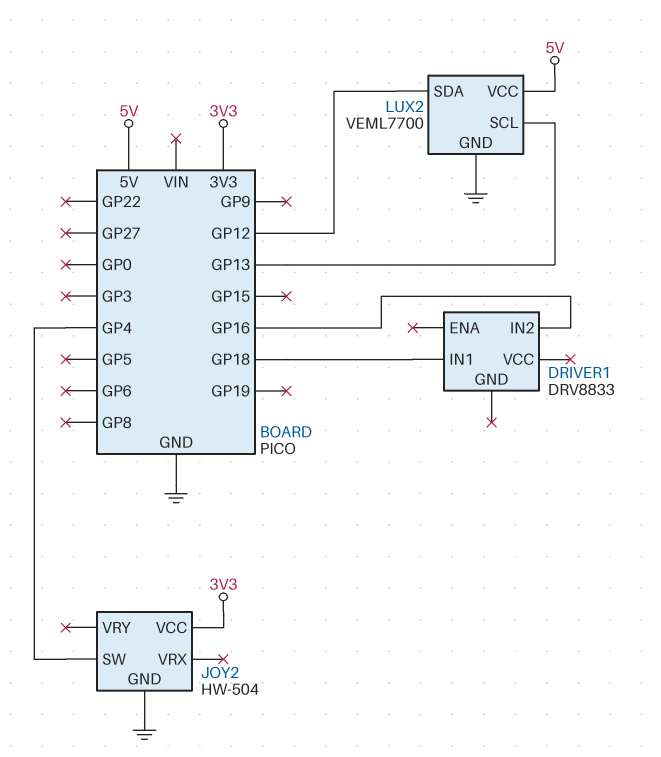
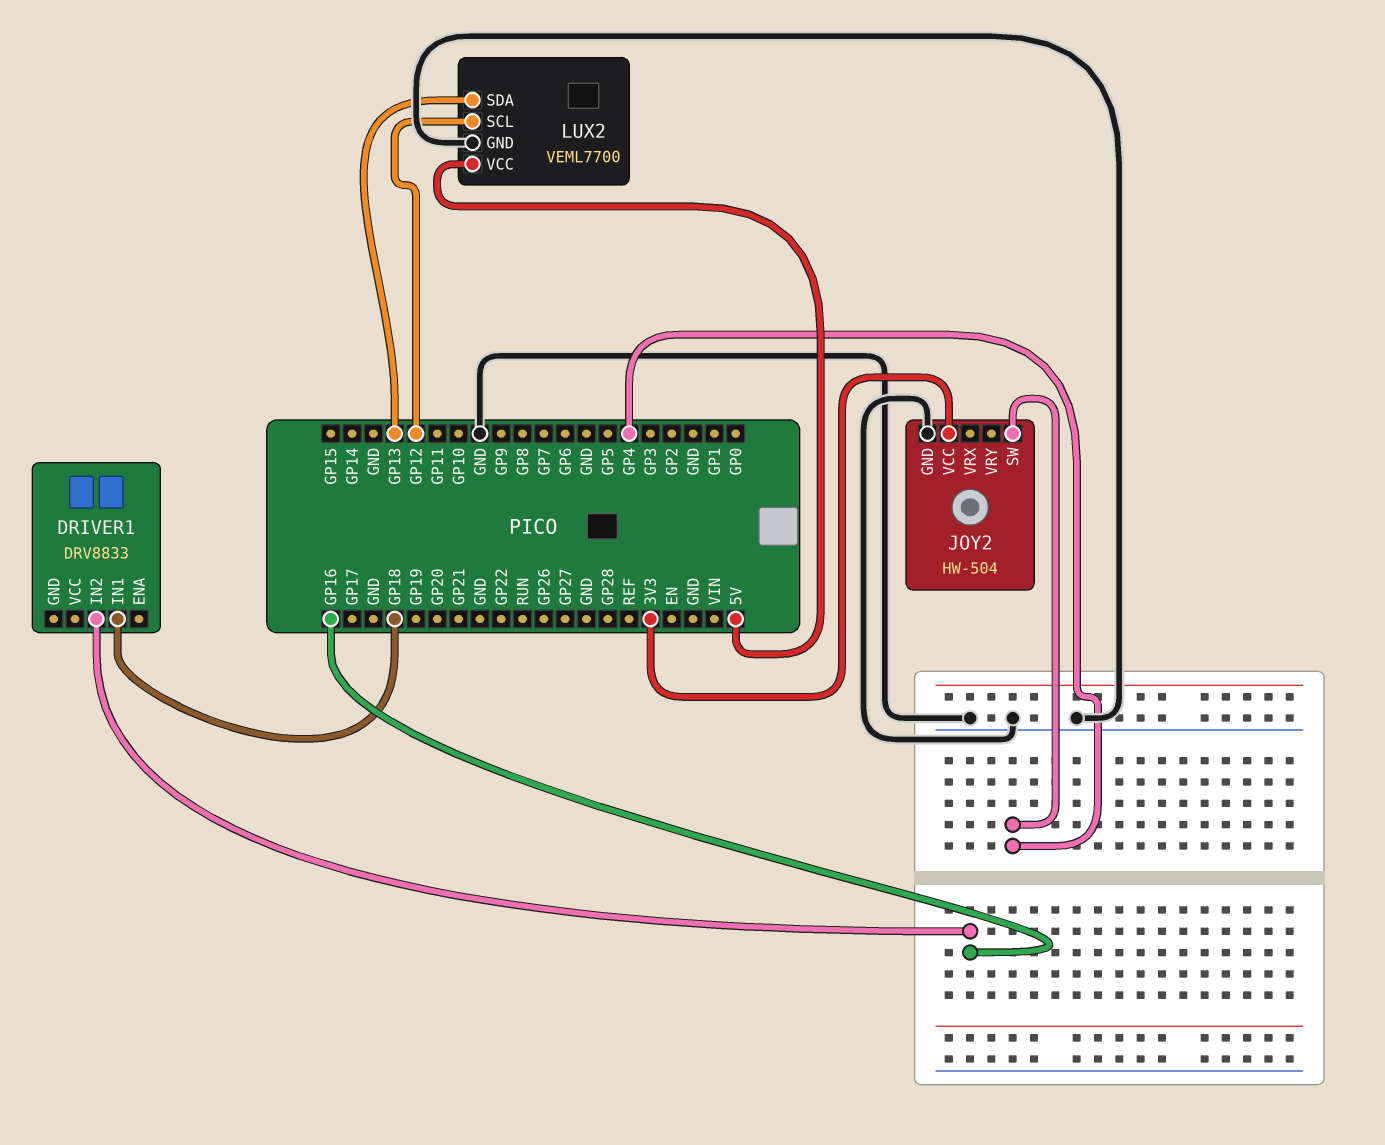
LUX2 pin SCL: GP13 -> GP12
LUX2 pin SDA: GP12 -> GP13

